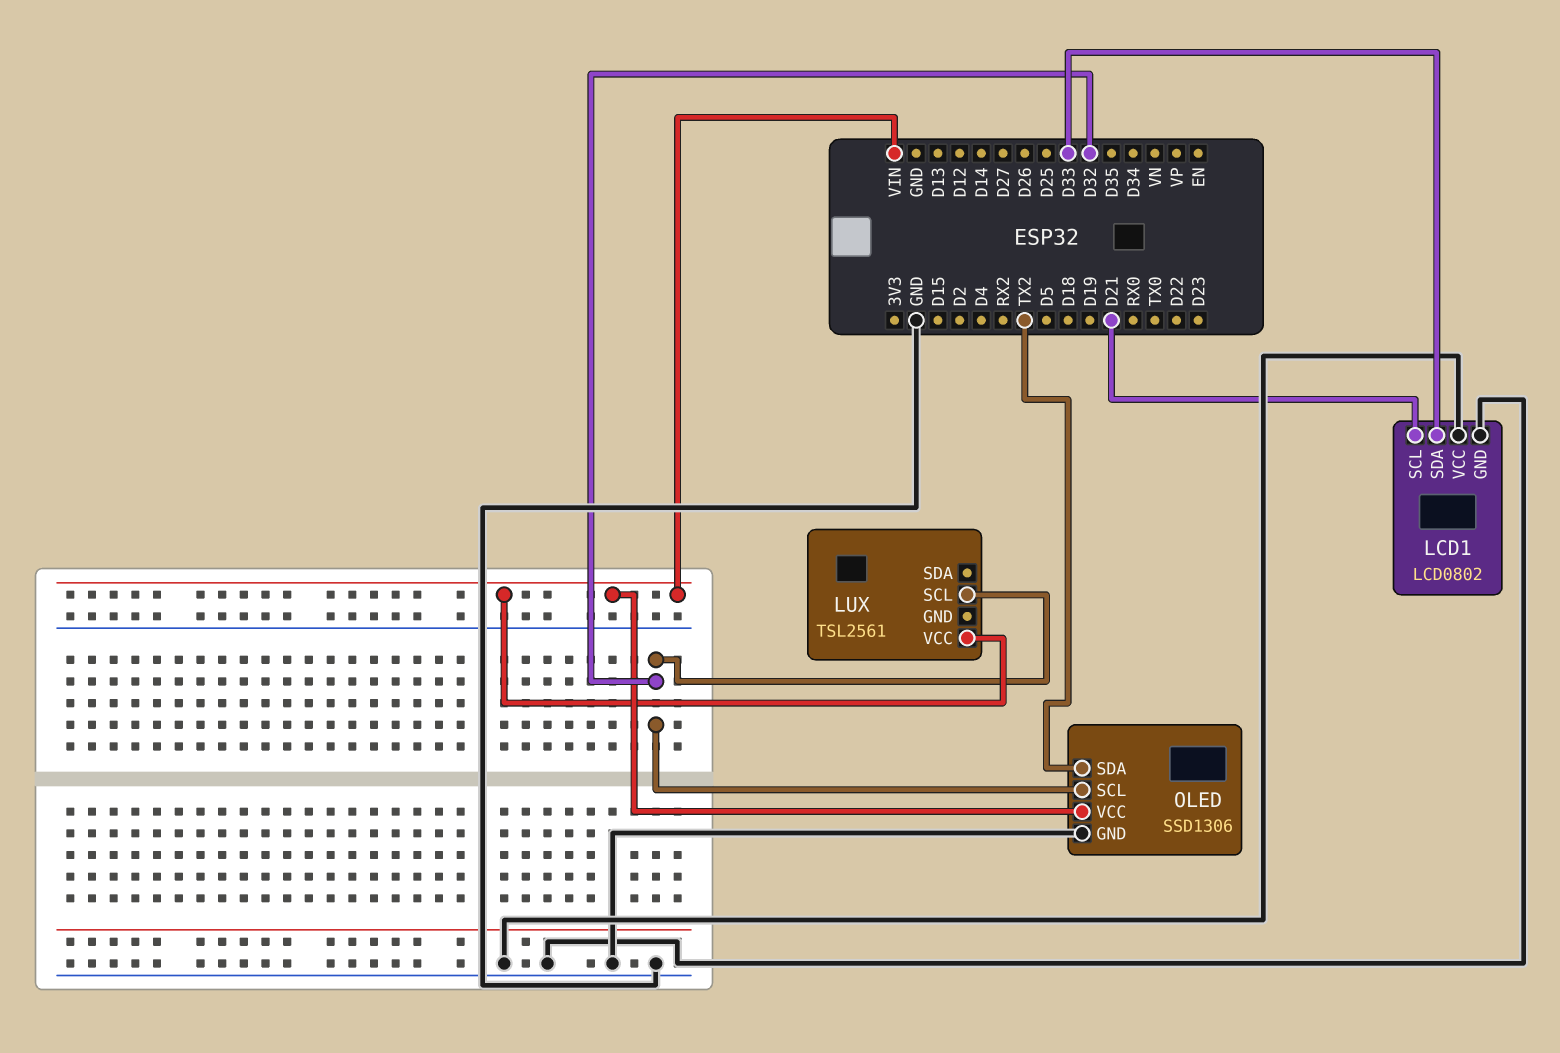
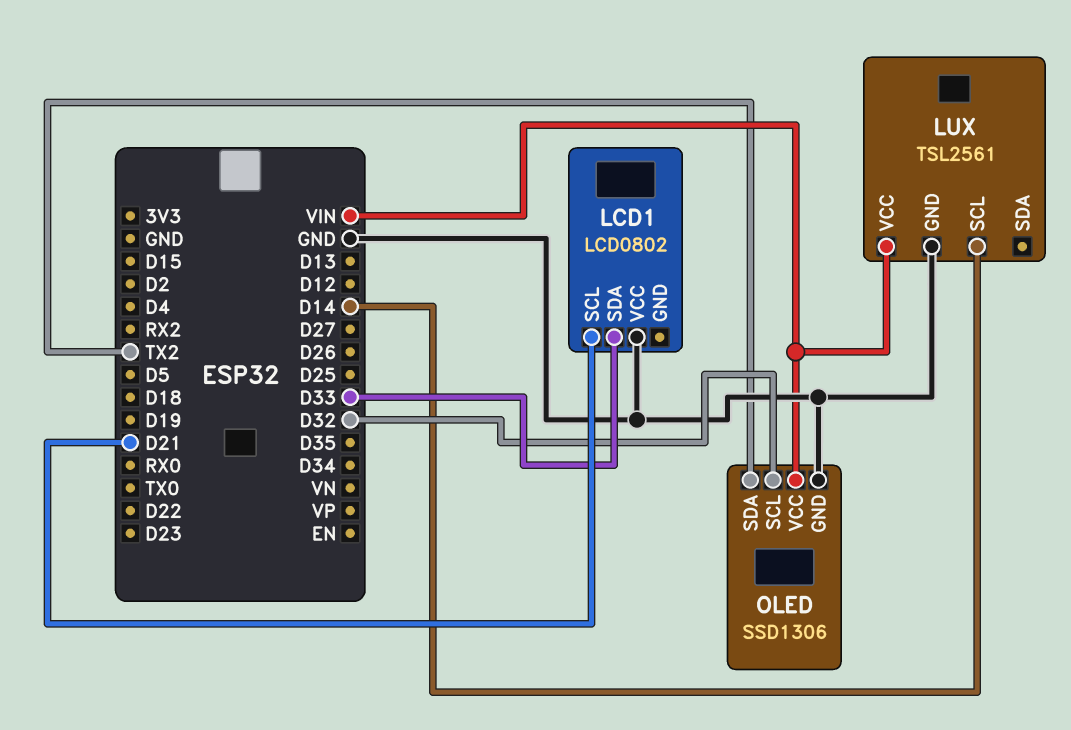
LCD1 pin GND: GND -> none
LUX pin GND: none -> GND
LUX pin SCL: D32 -> D14

